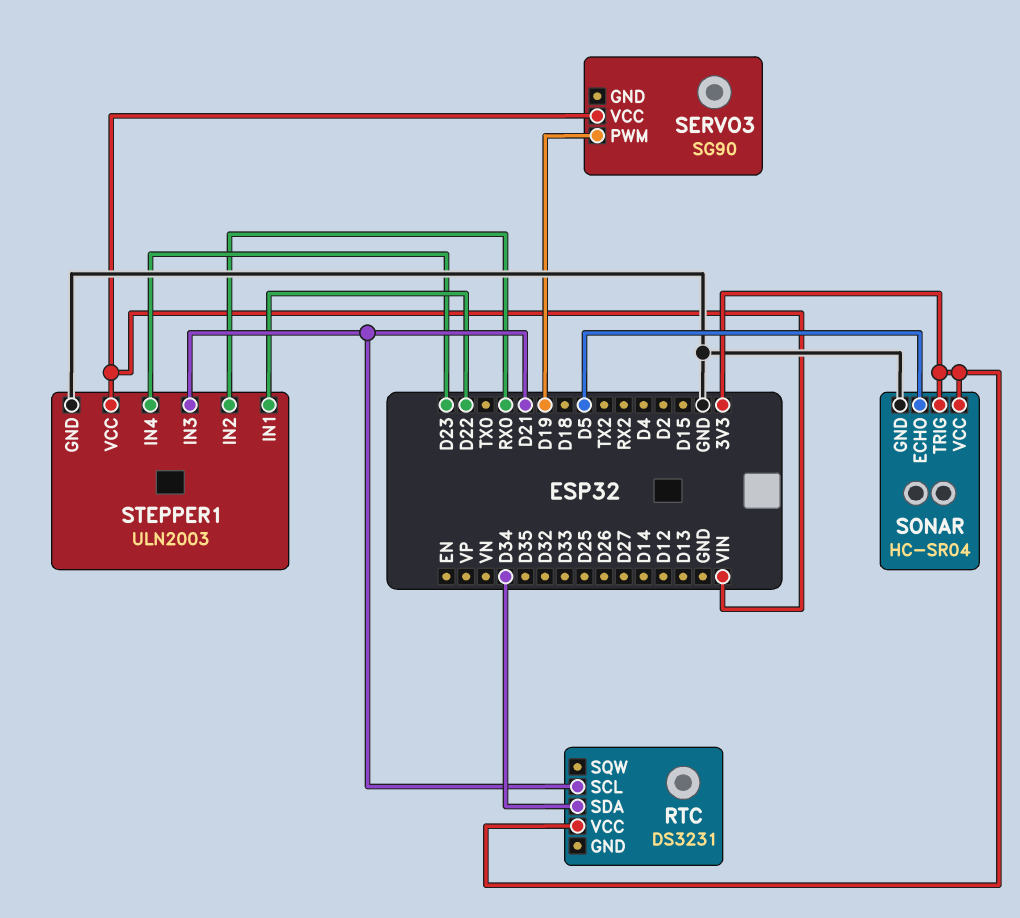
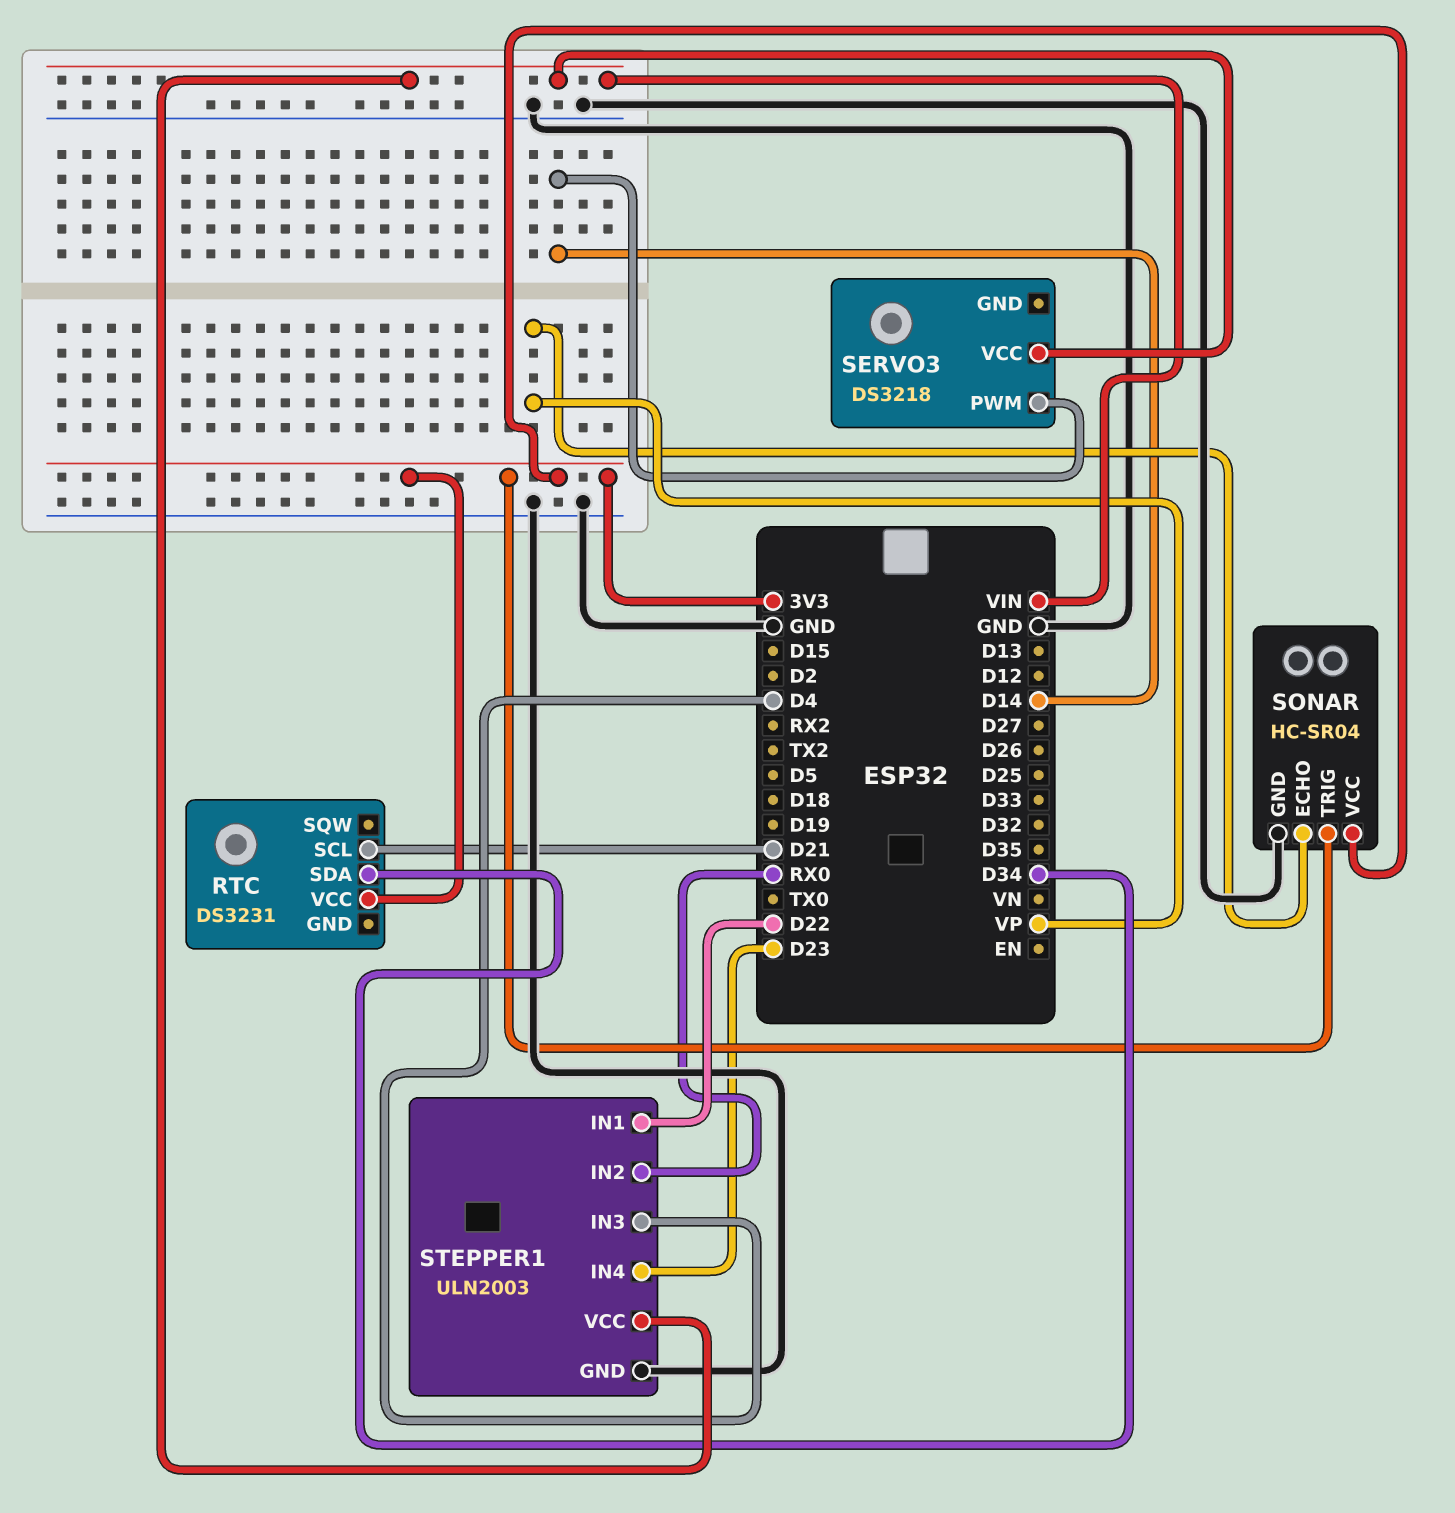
SERVO3: SG90 -> DS3218
SERVO3 pin PWM: D19 -> D14
SONAR pin ECHO: D5 -> VP
STEPPER1 pin IN3: D21 -> D4

